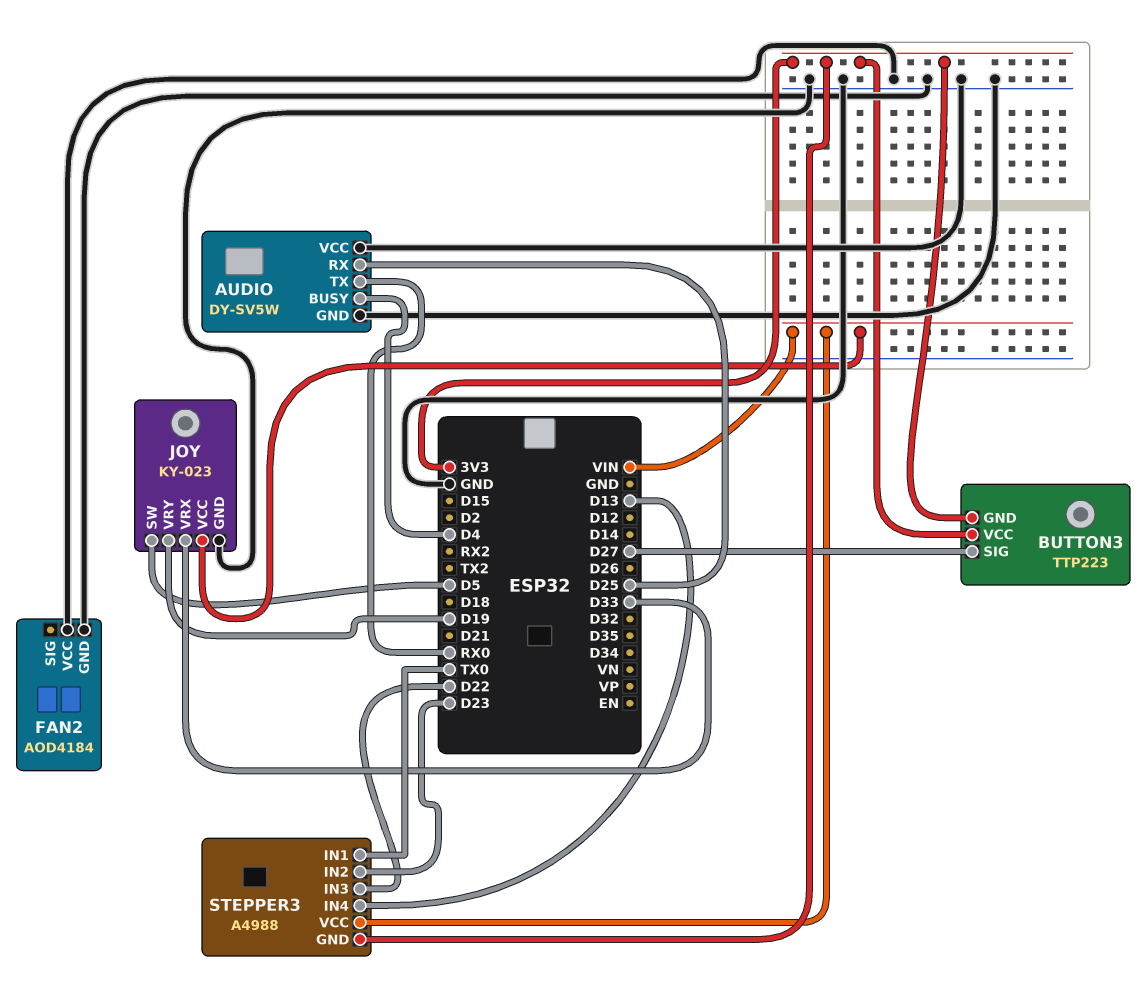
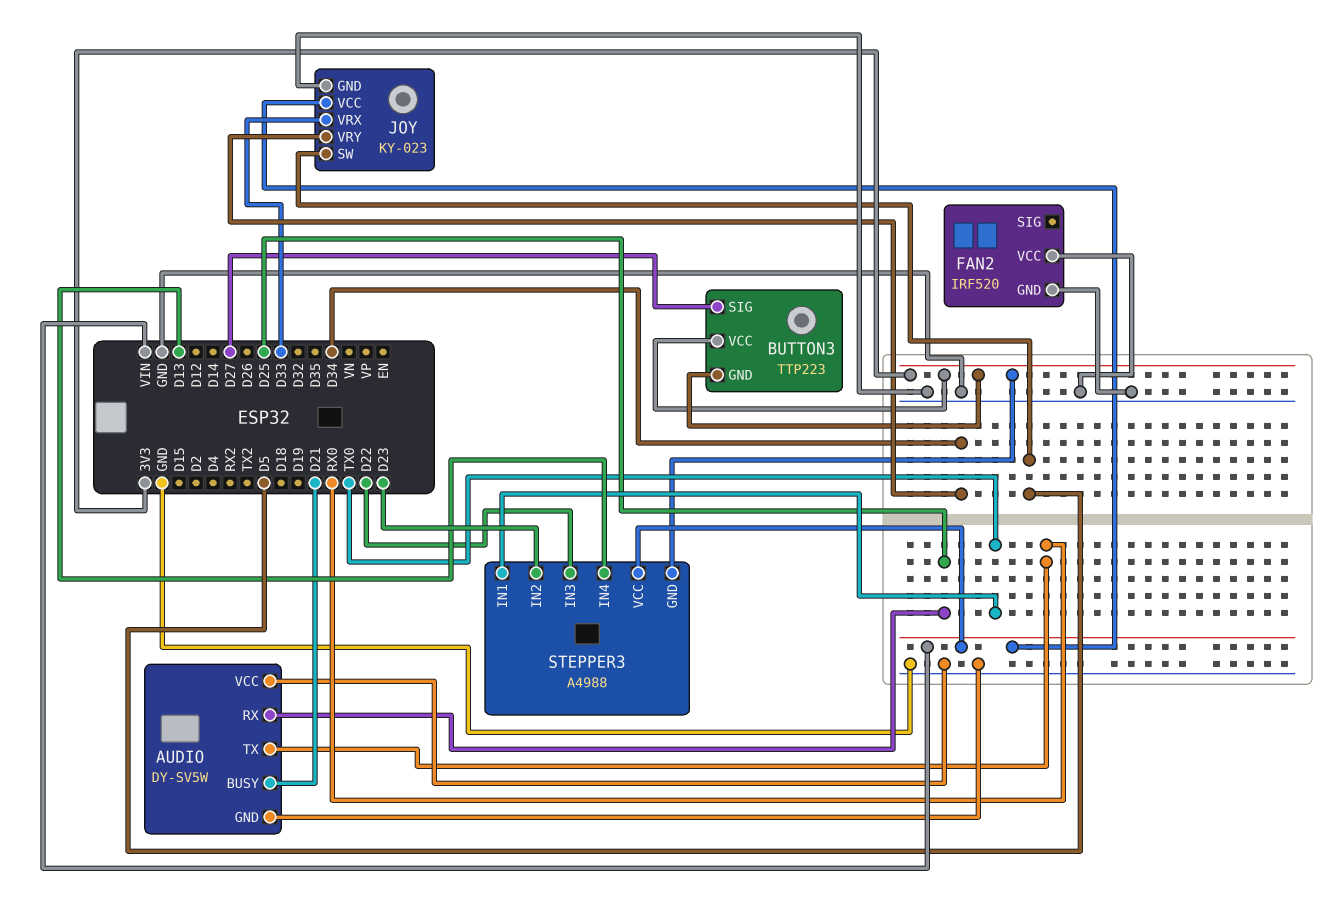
AUDIO pin BUSY: D4 -> D21
FAN2: AOD4184 -> IRF520
JOY pin VRY: D19 -> D34

